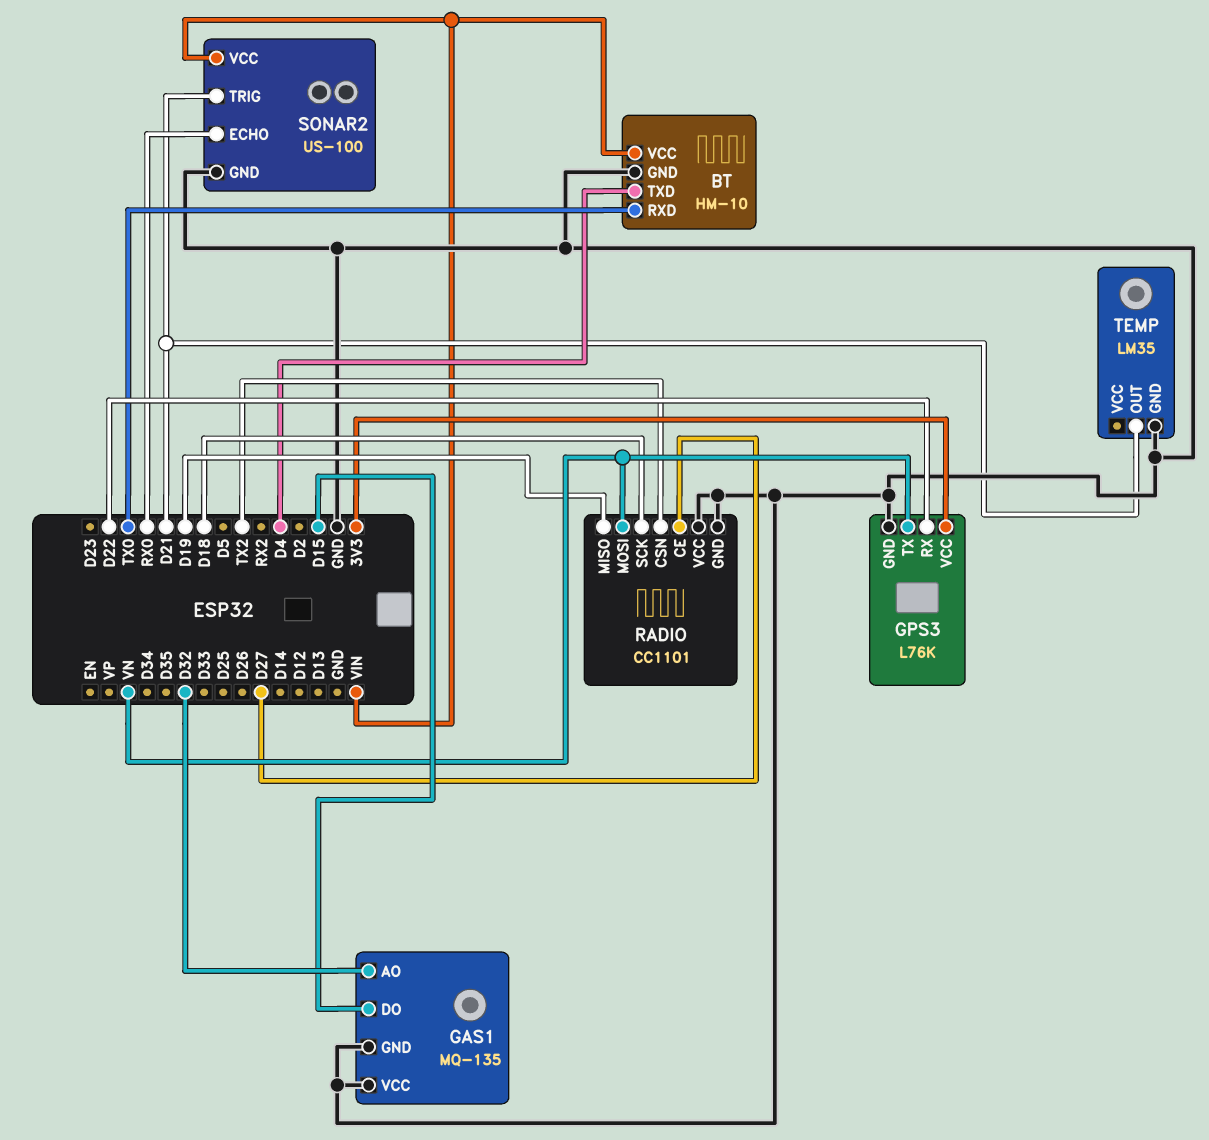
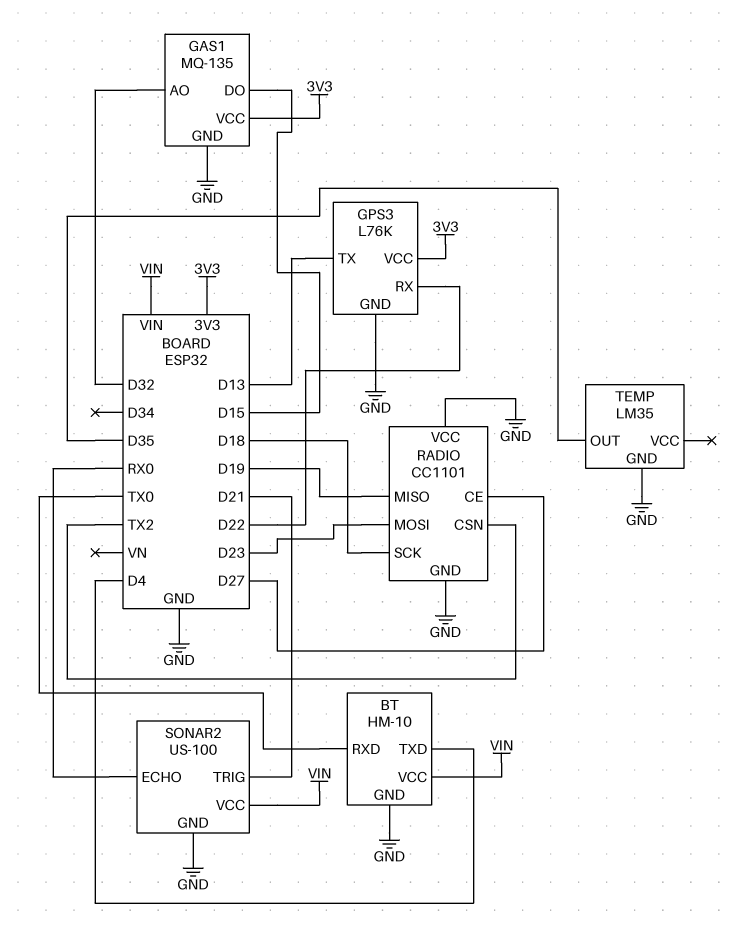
GAS1 pin VCC: GND -> 3V3
GPS3 pin TX: VN -> D13
RADIO pin MOSI: VN -> D23
TEMP pin OUT: D21 -> D35

